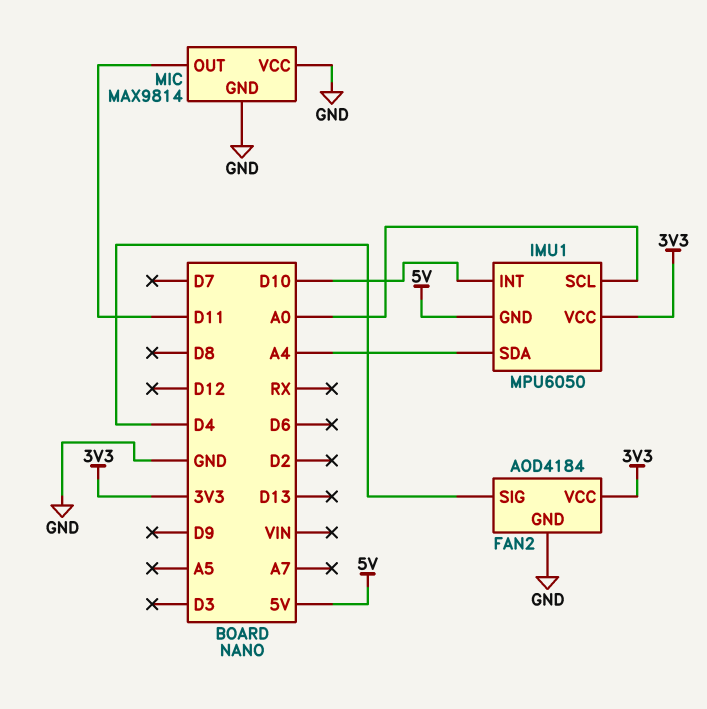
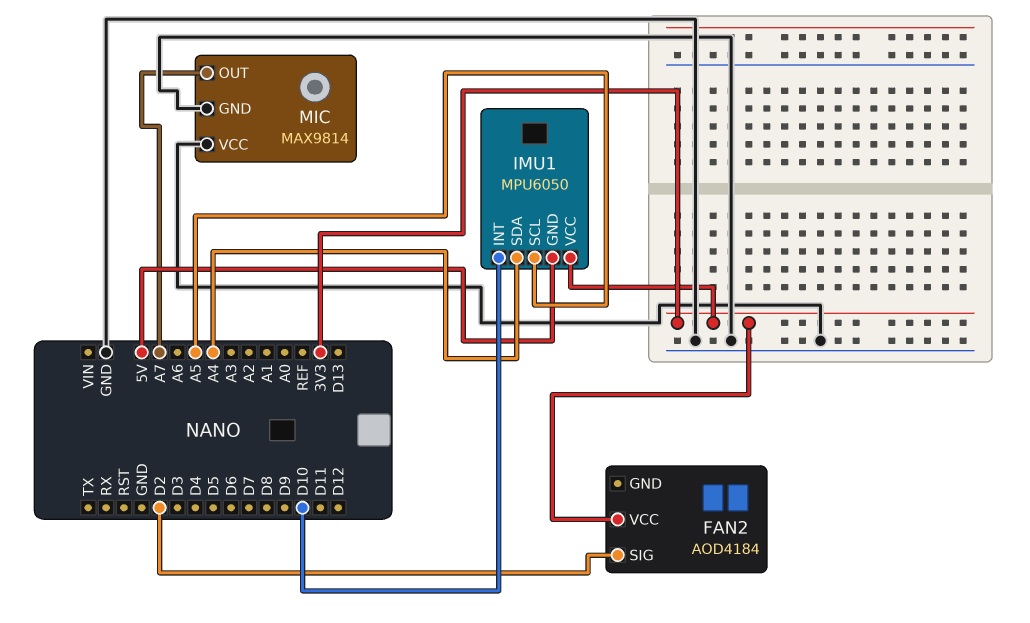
FAN2 pin GND: GND -> none
FAN2 pin SIG: D4 -> D2
IMU1 pin SCL: A0 -> A5
MIC pin OUT: D11 -> A7

